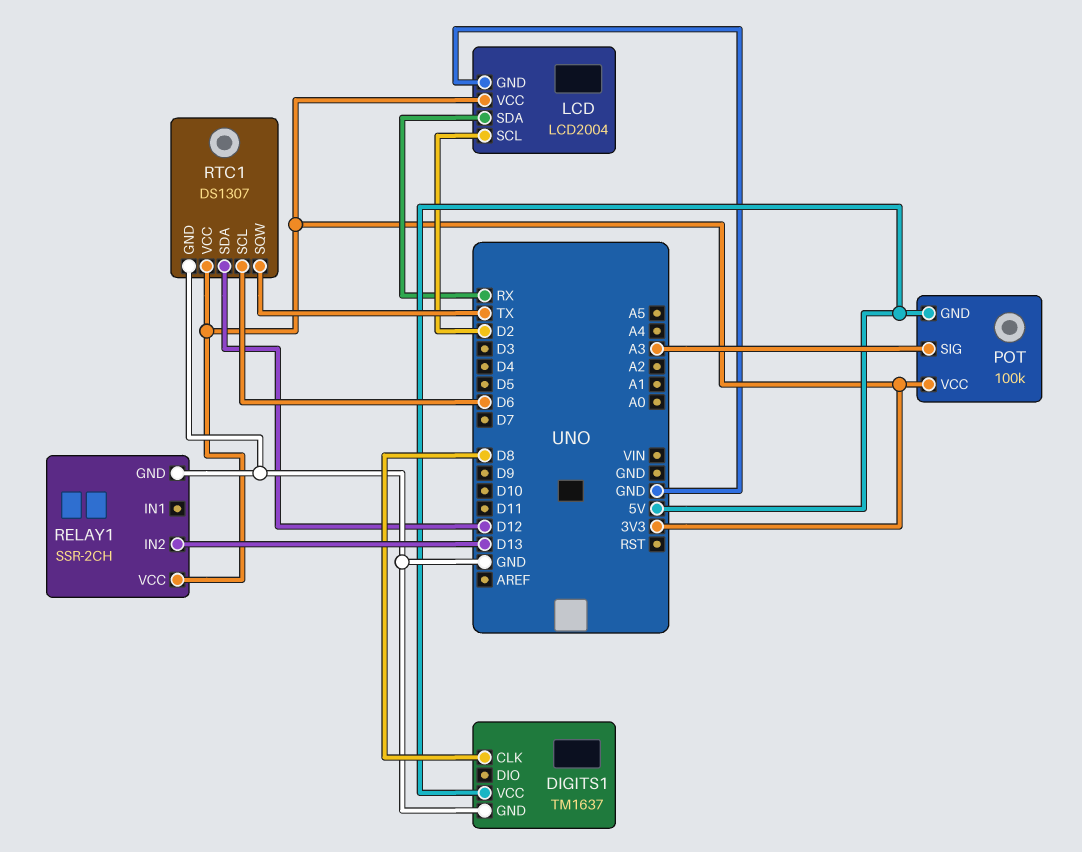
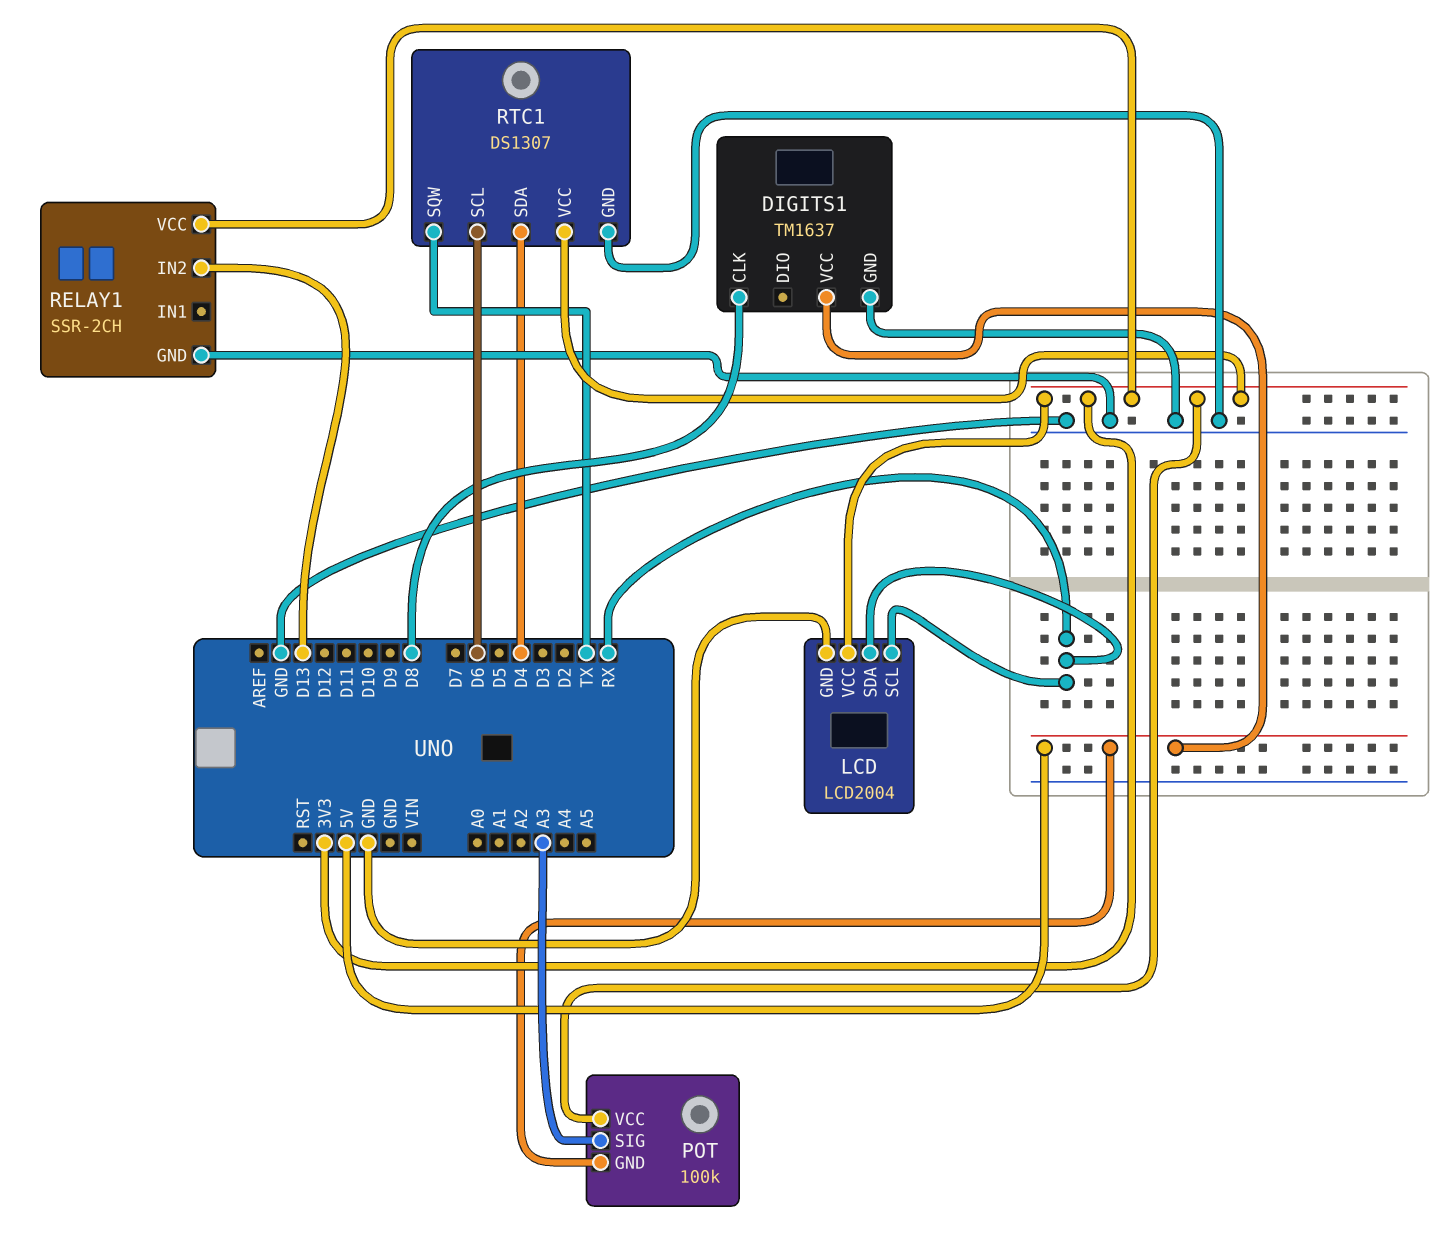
LCD pin SCL: D2 -> RX
RTC1 pin SDA: D12 -> D4

